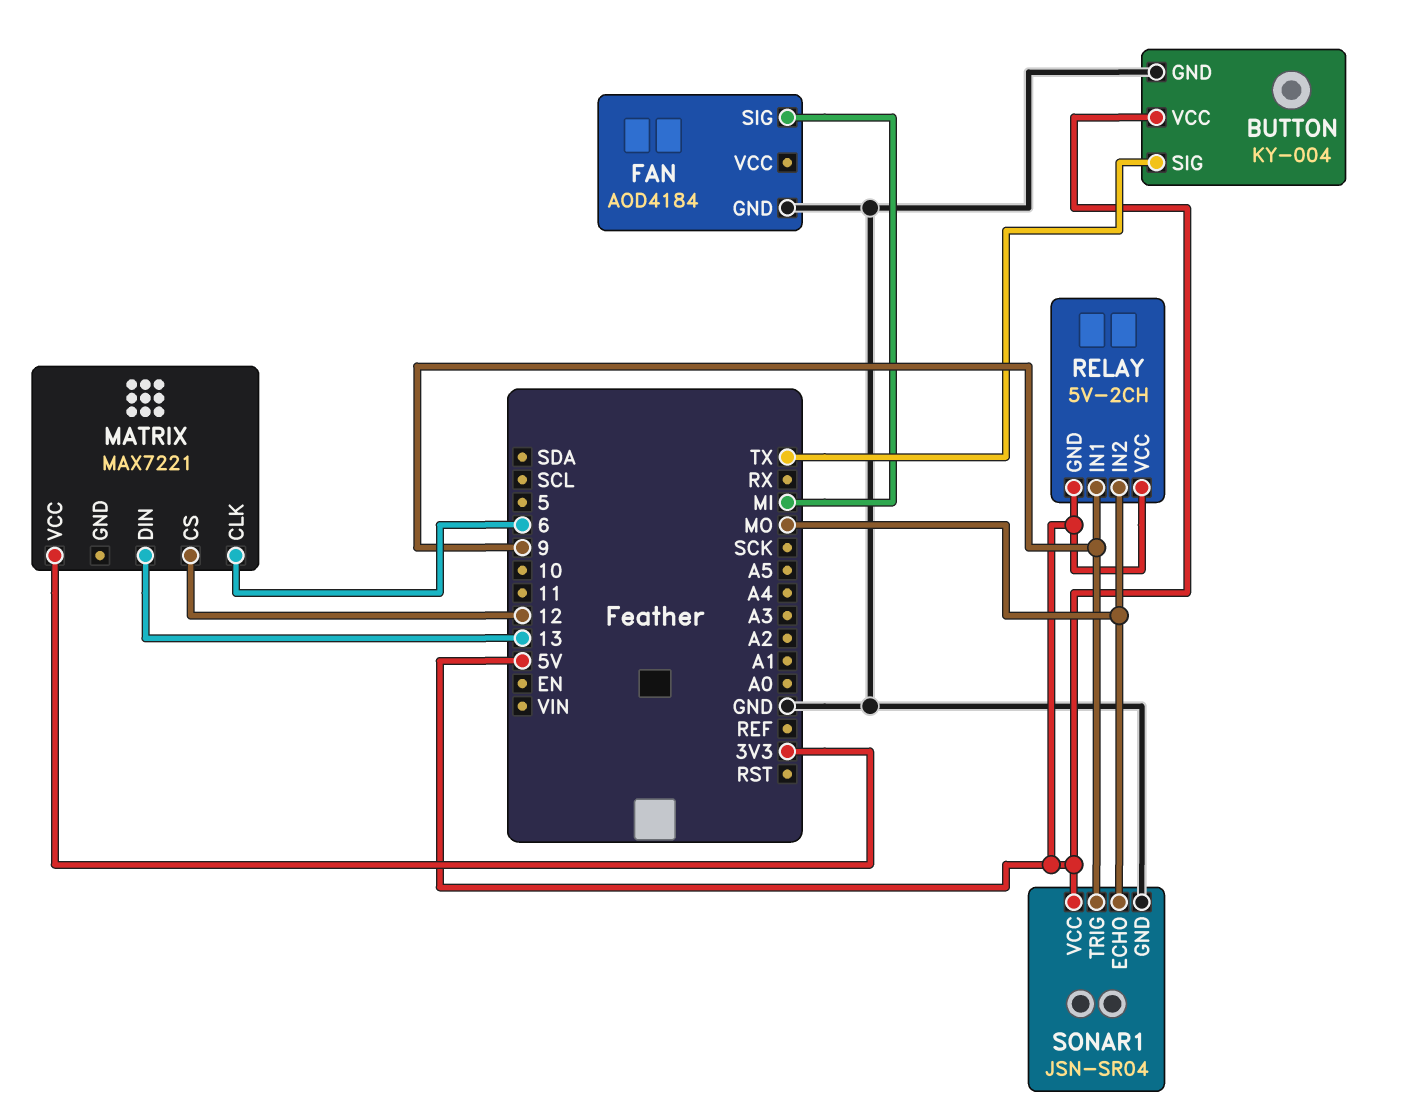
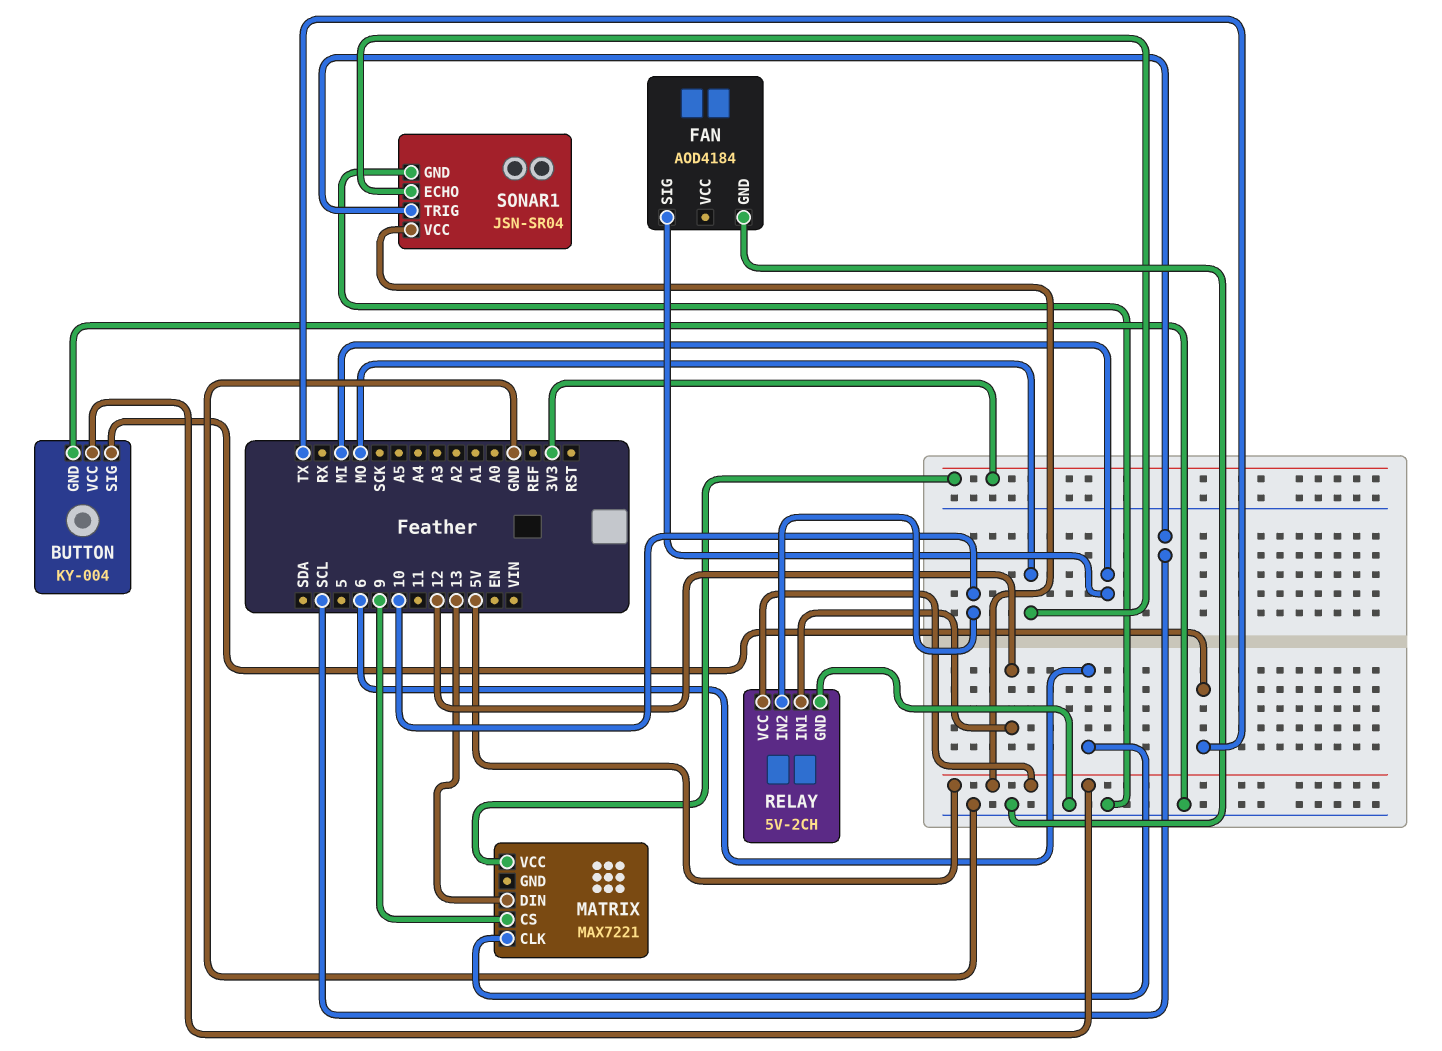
MATRIX pin CS: 12 -> 9
RELAY pin GND: 5V -> GND
RELAY pin IN1: 9 -> 12
RELAY pin IN2: MO -> 10
SONAR1 pin TRIG: 9 -> SCL

